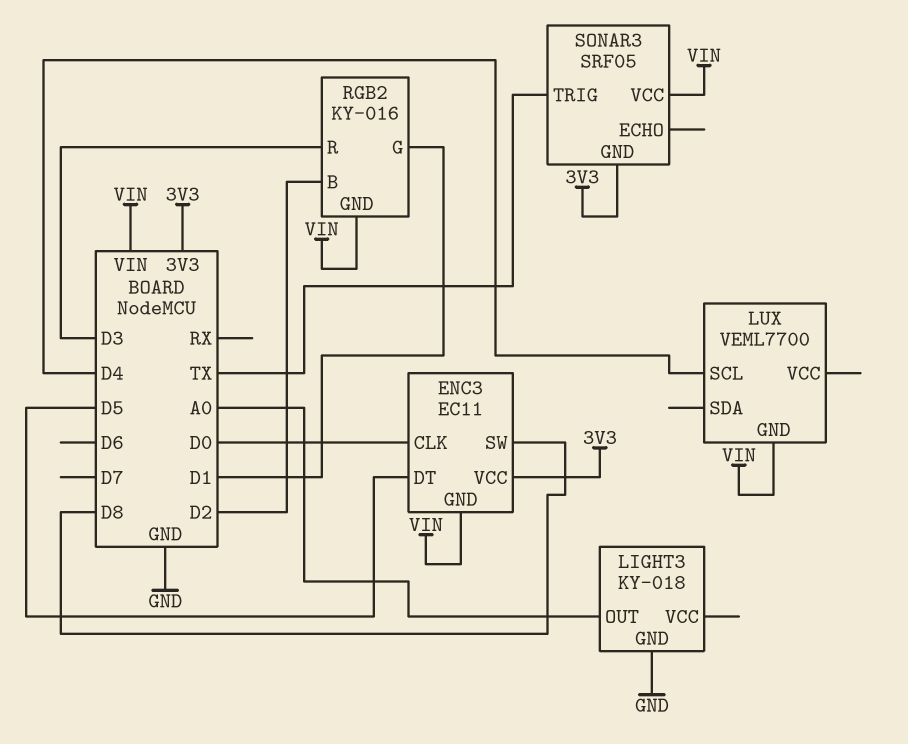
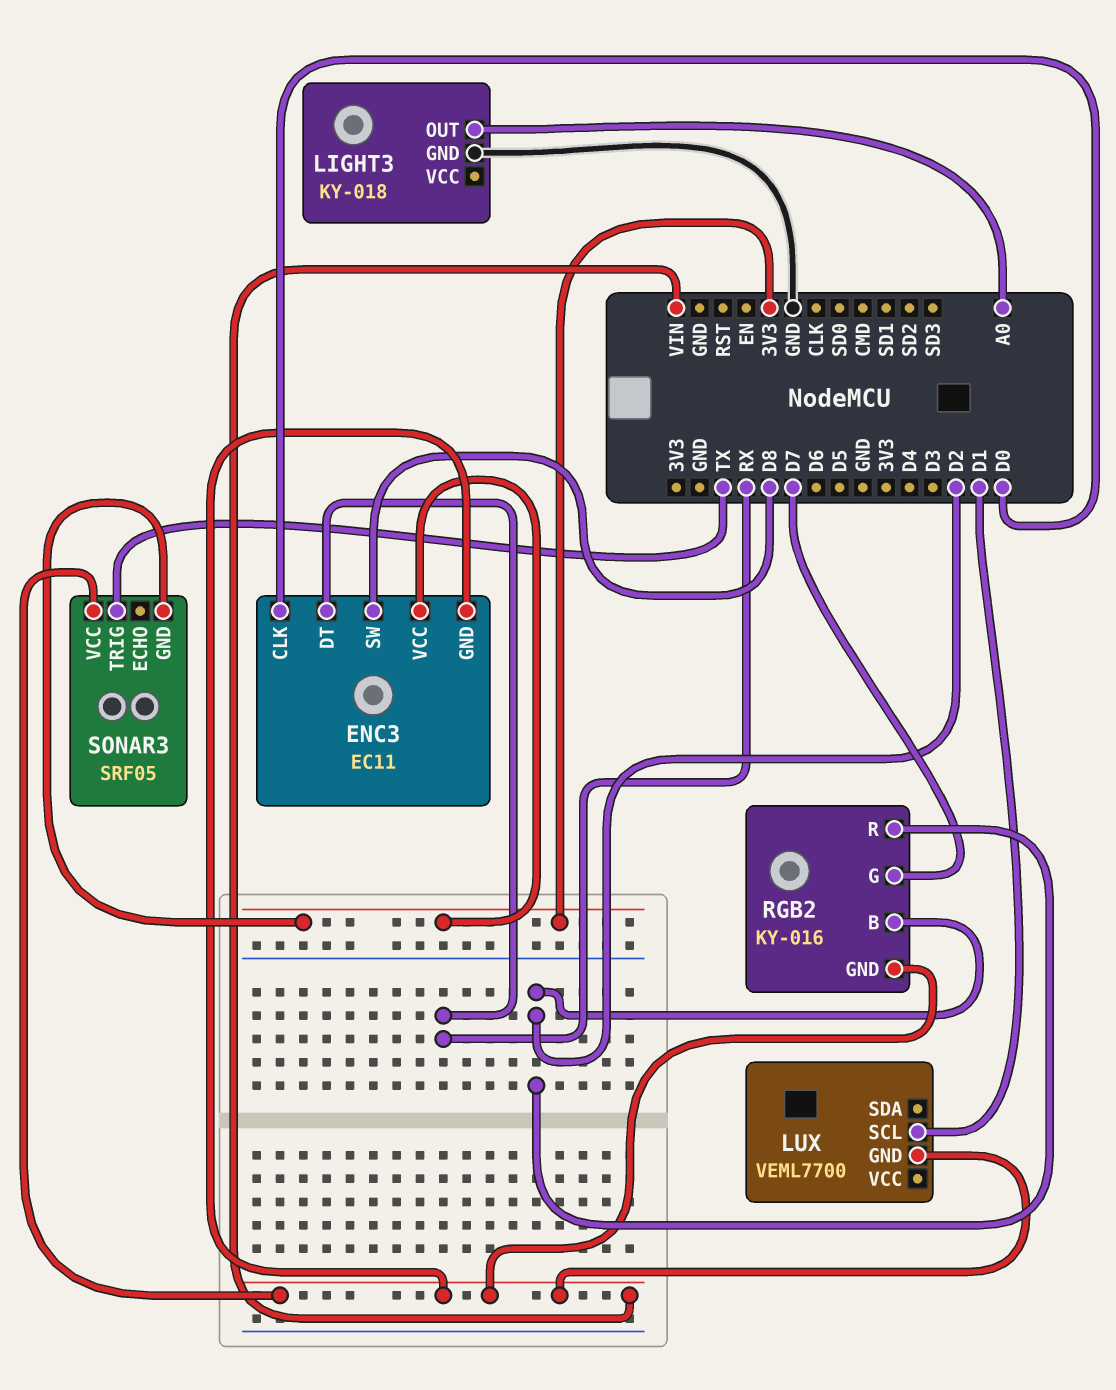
ENC3 pin DT: D5 -> RX
LUX pin SCL: D4 -> D1
RGB2 pin G: D1 -> D7
RGB2 pin R: D3 -> D2

